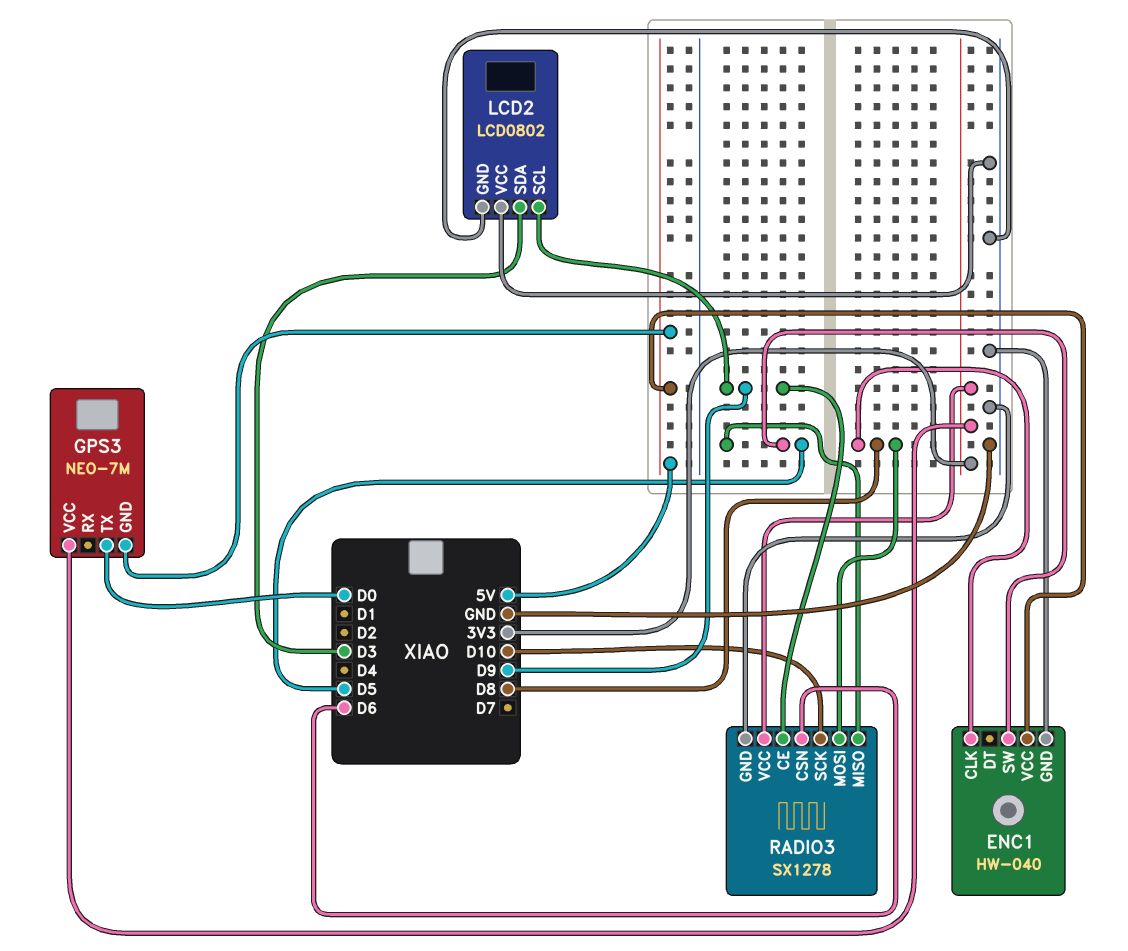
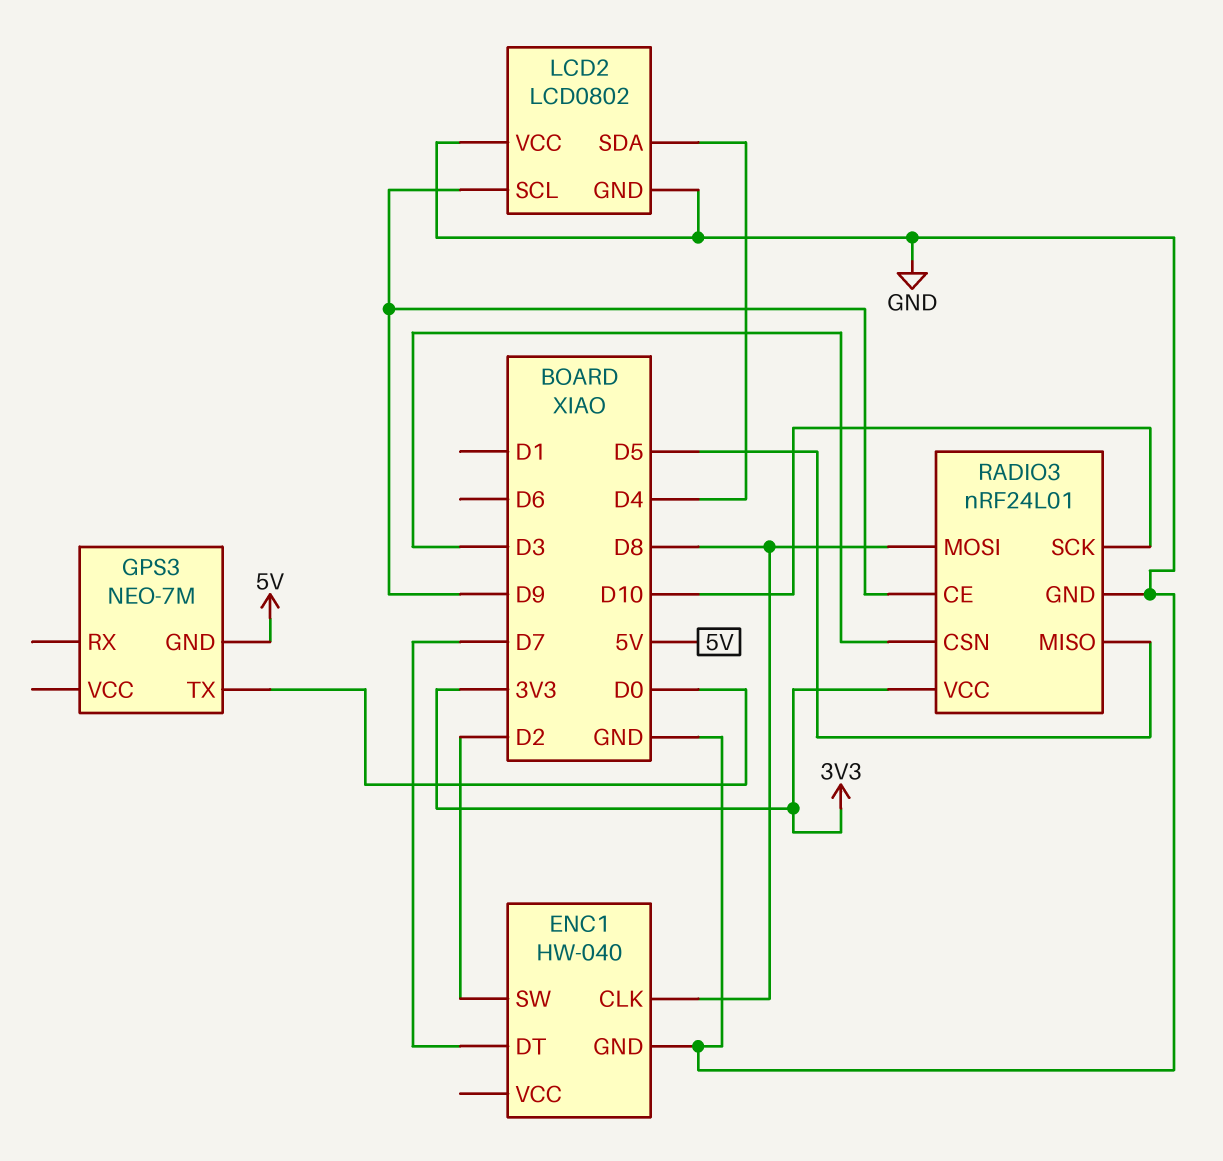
ENC1 pin DT: none -> D7
ENC1 pin SW: D5 -> D2
ENC1 pin VCC: 5V -> none
GPS3 pin VCC: 3V3 -> none
LCD2 pin SDA: D3 -> D4
RADIO3: SX1278 -> nRF24L01
RADIO3 pin CSN: D6 -> D3

